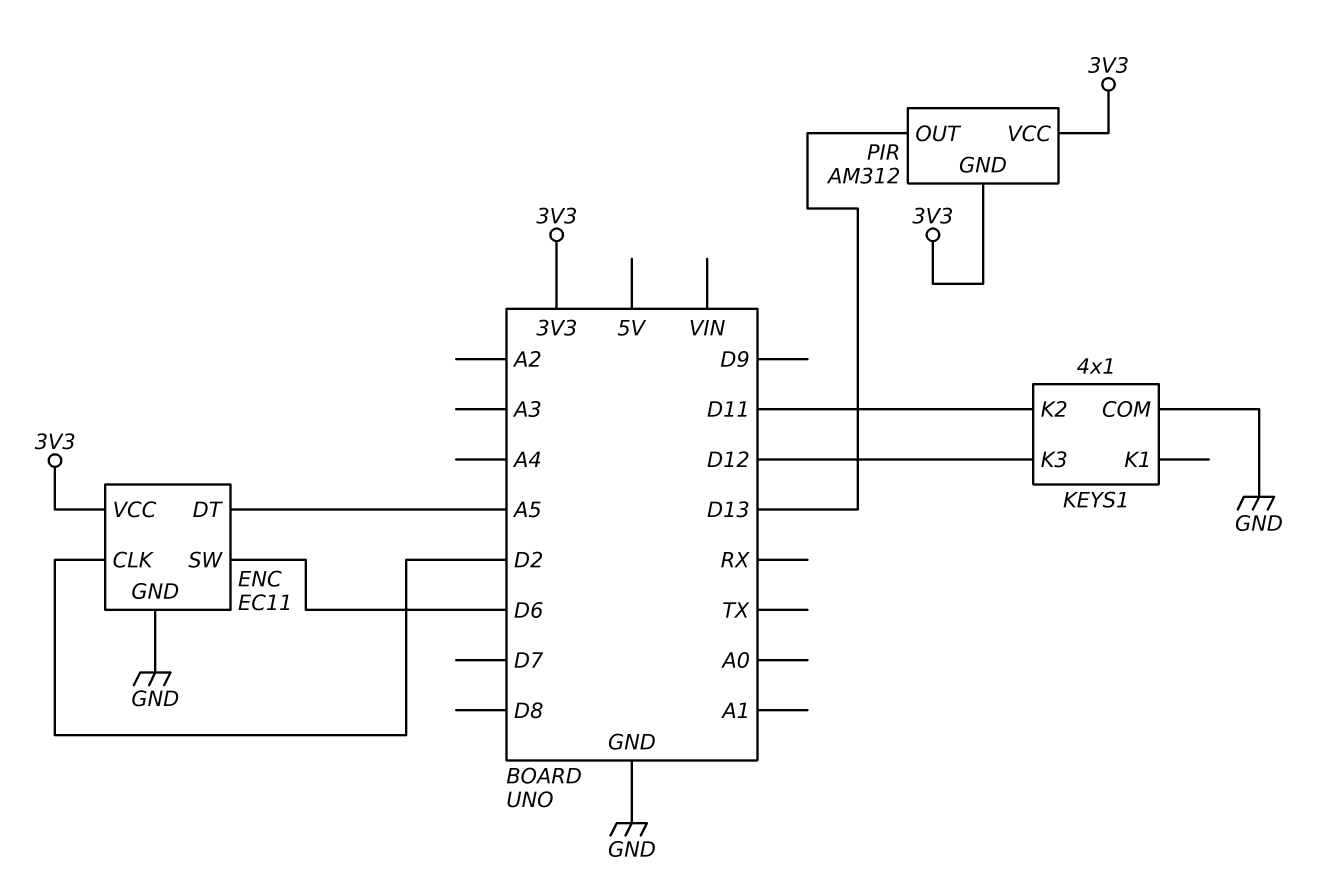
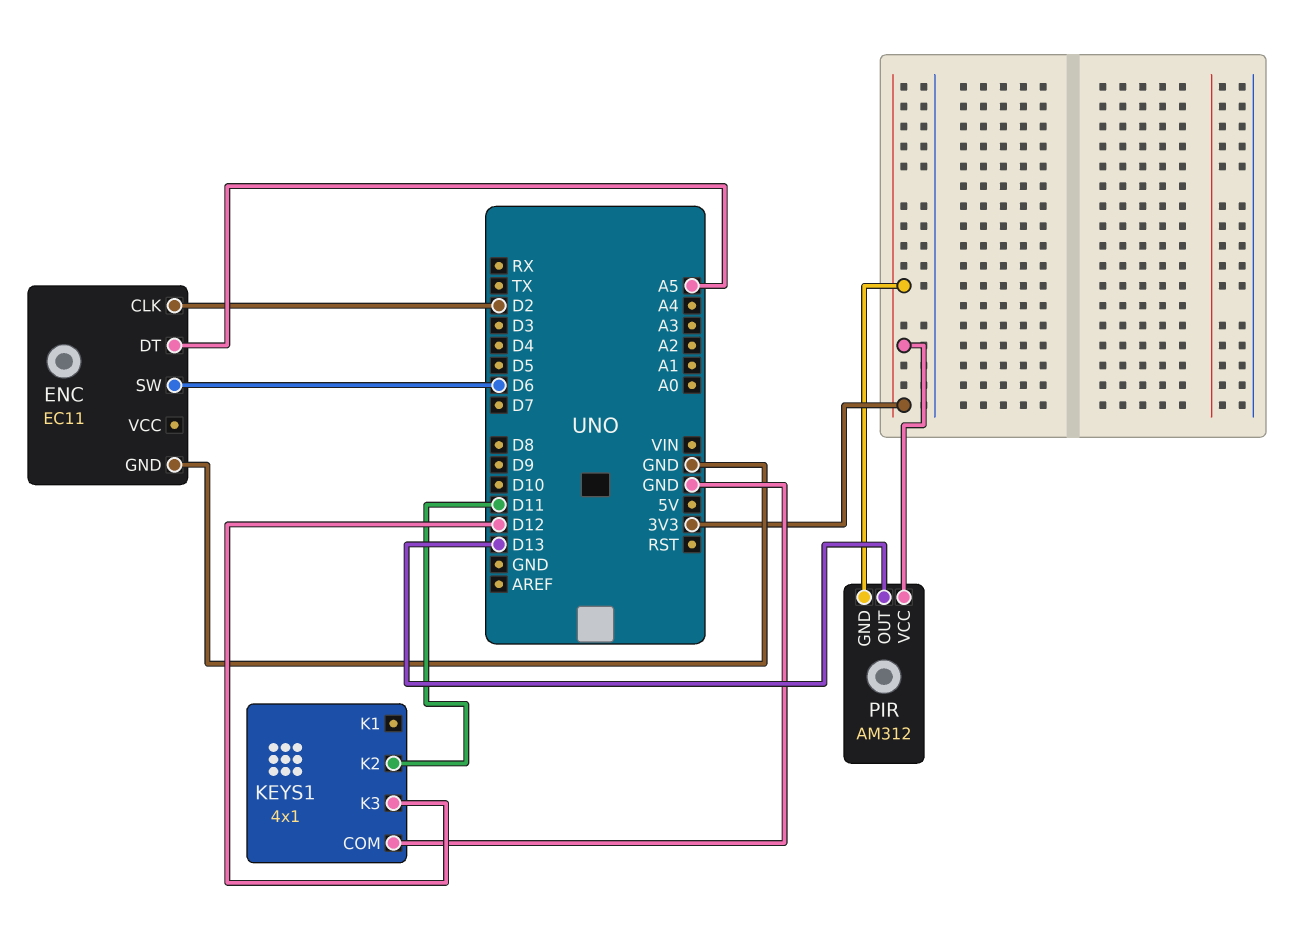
ENC pin VCC: 3V3 -> none

